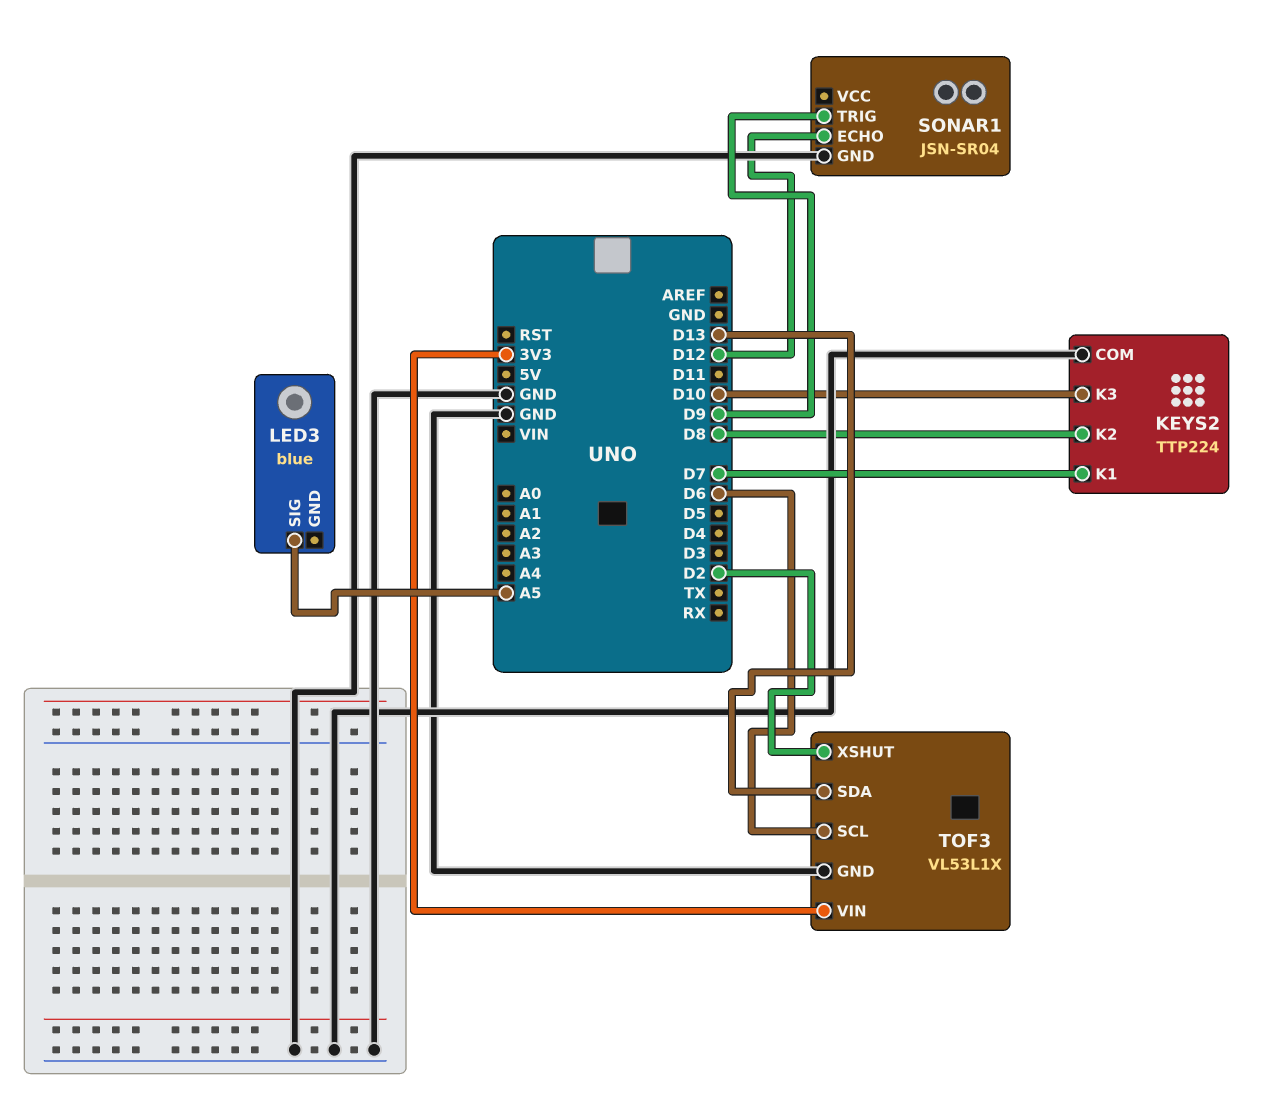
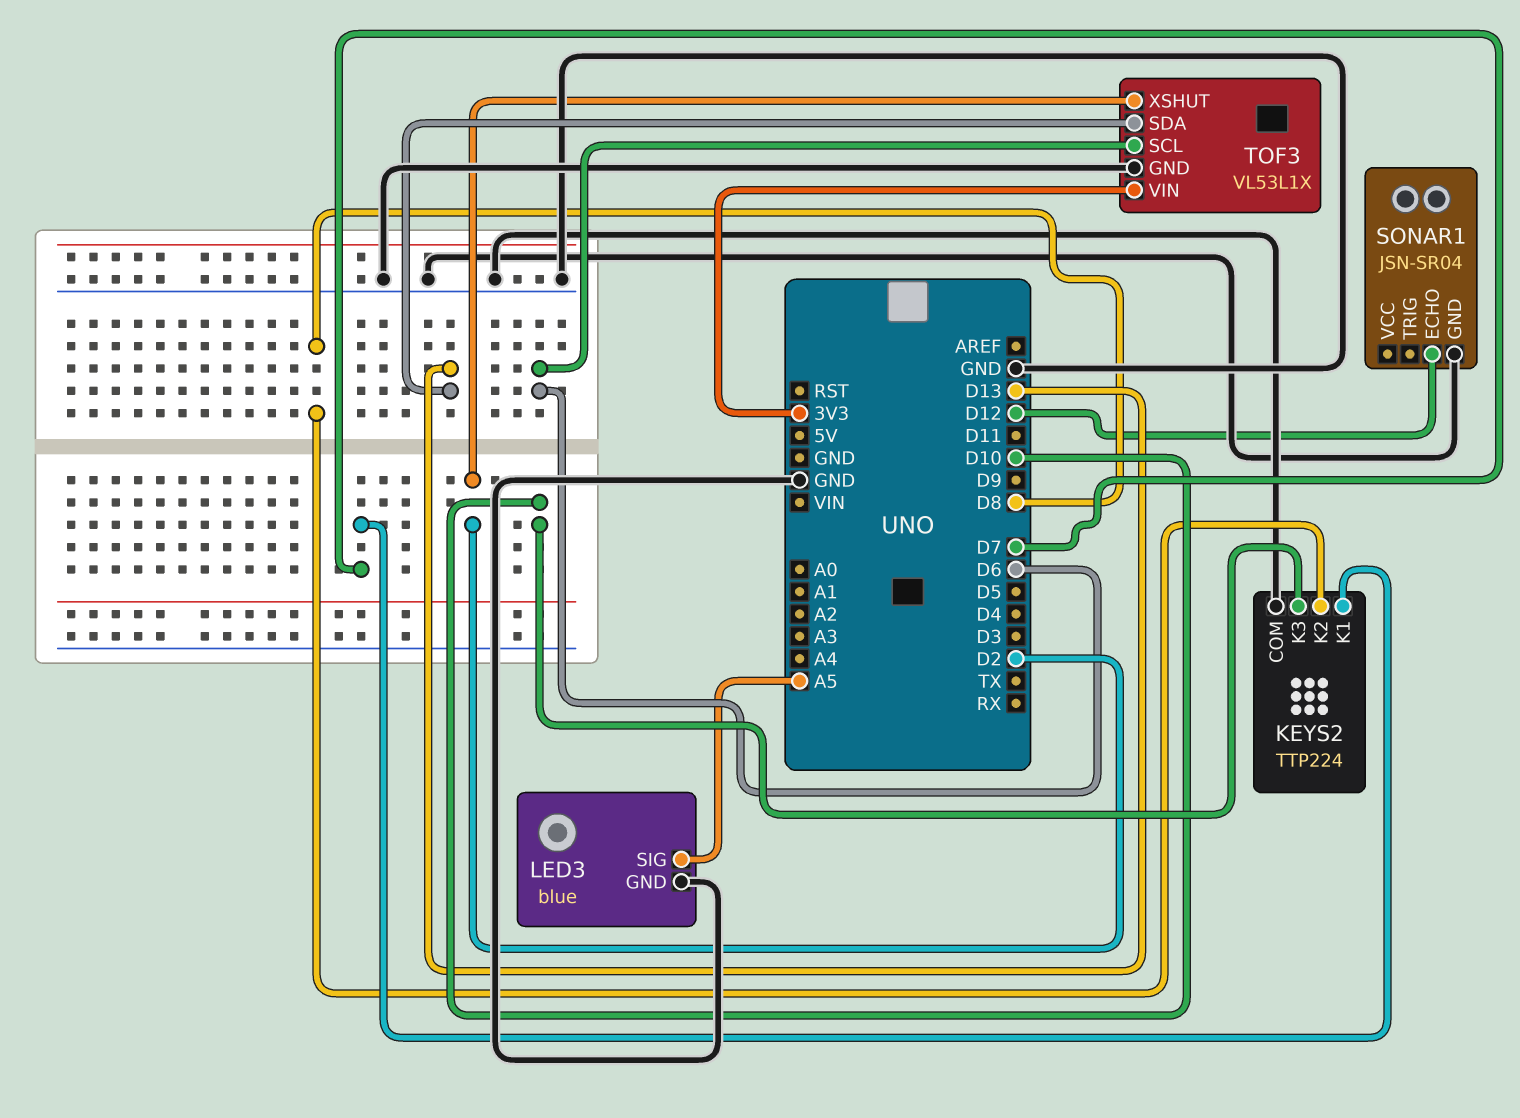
LED3 pin GND: none -> GND
SONAR1 pin TRIG: D9 -> none

